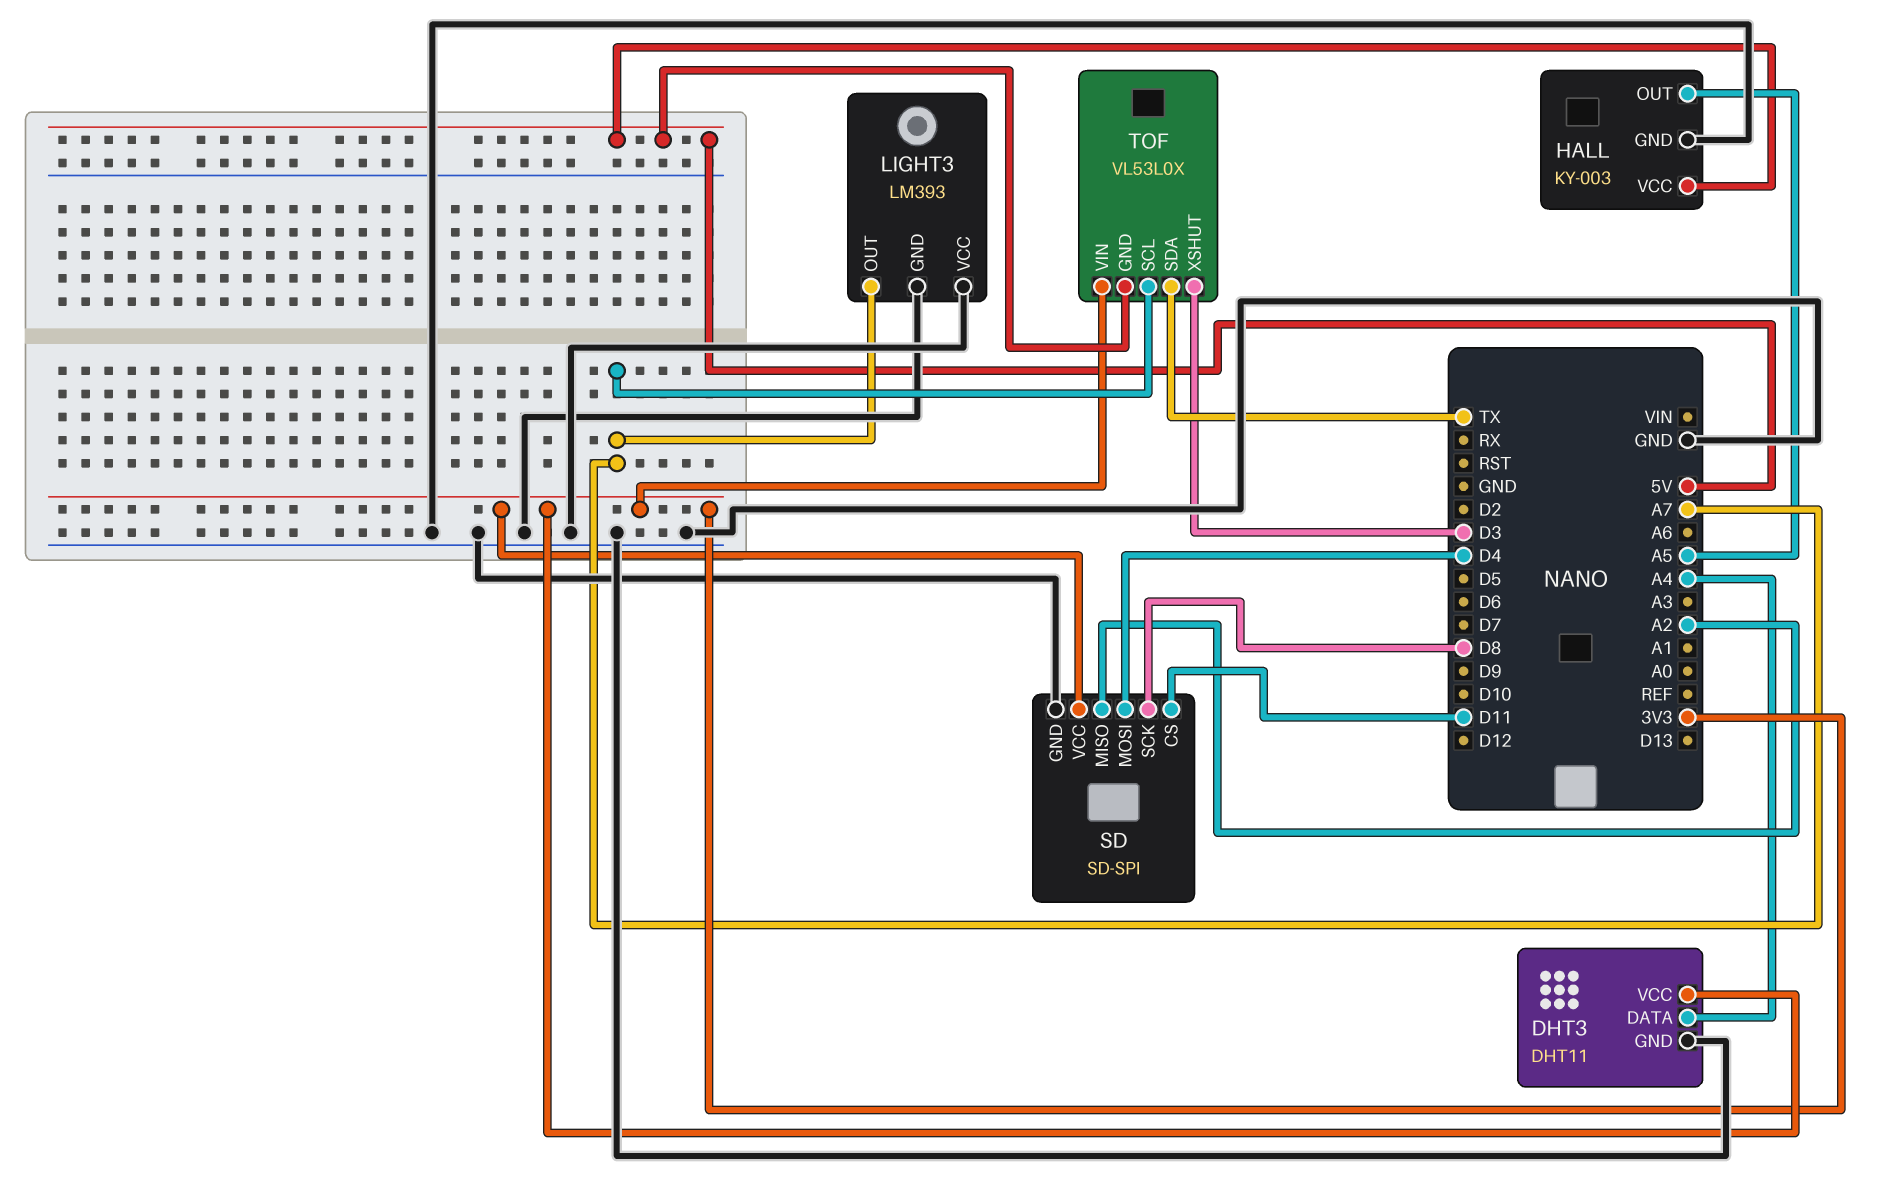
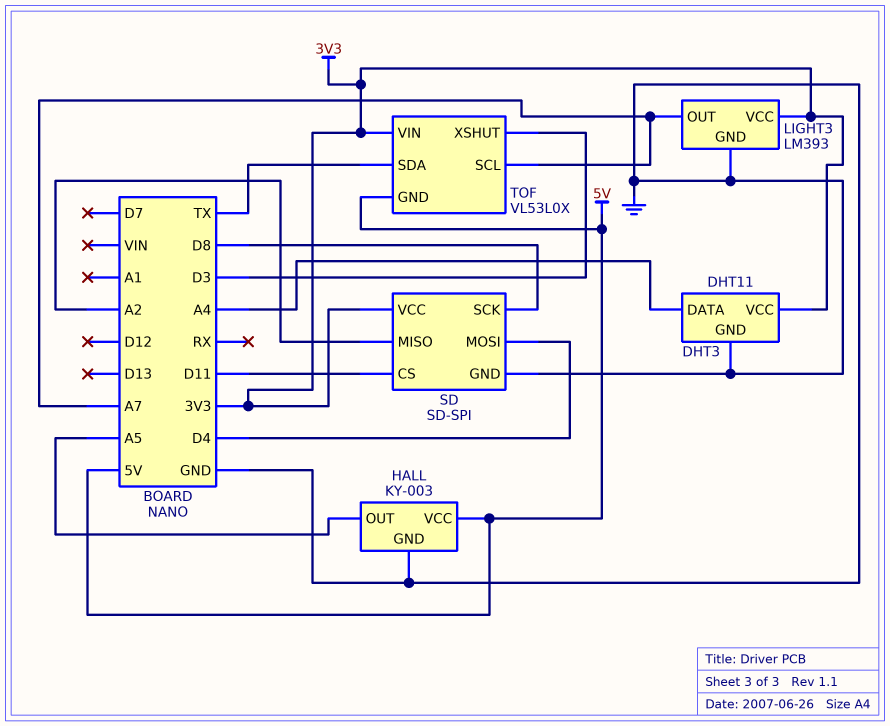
LIGHT3 pin VCC: GND -> 3V3

